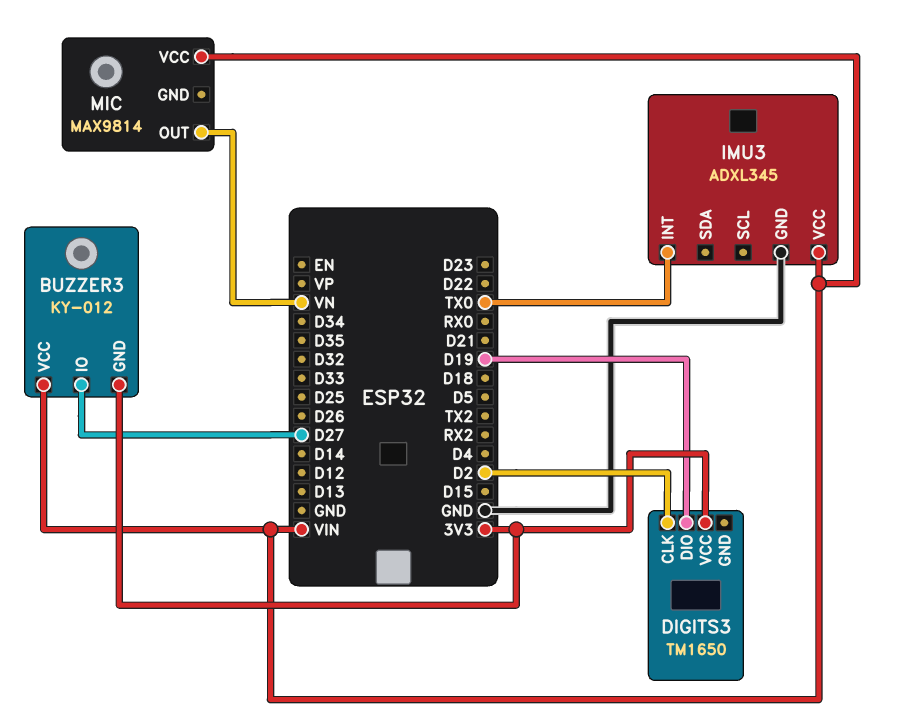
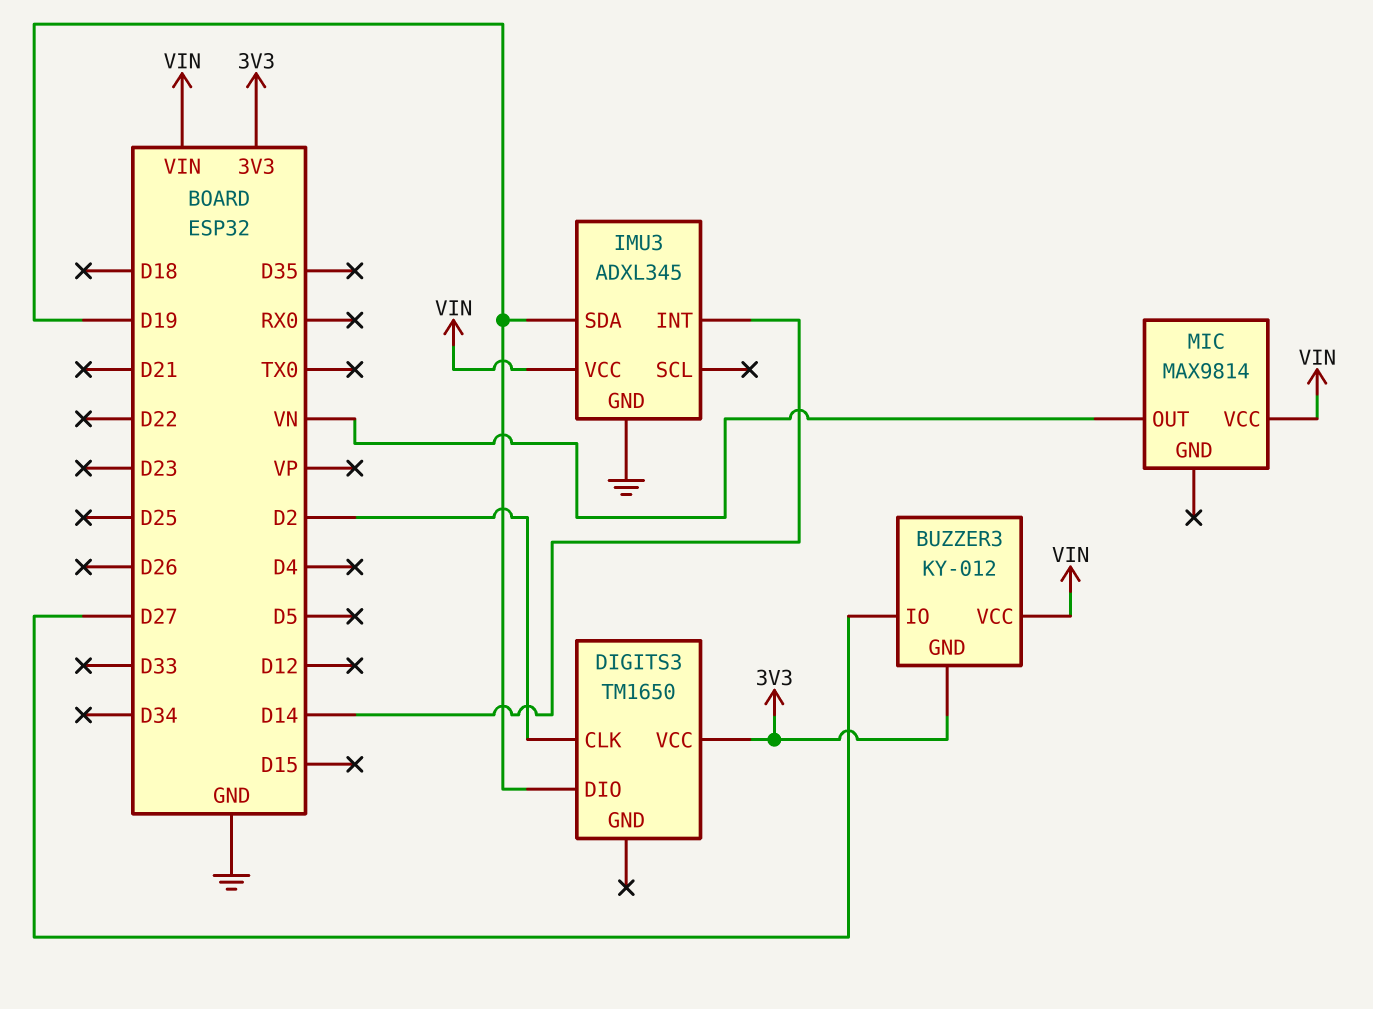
IMU3 pin INT: TX0 -> D14
IMU3 pin SDA: none -> D19

